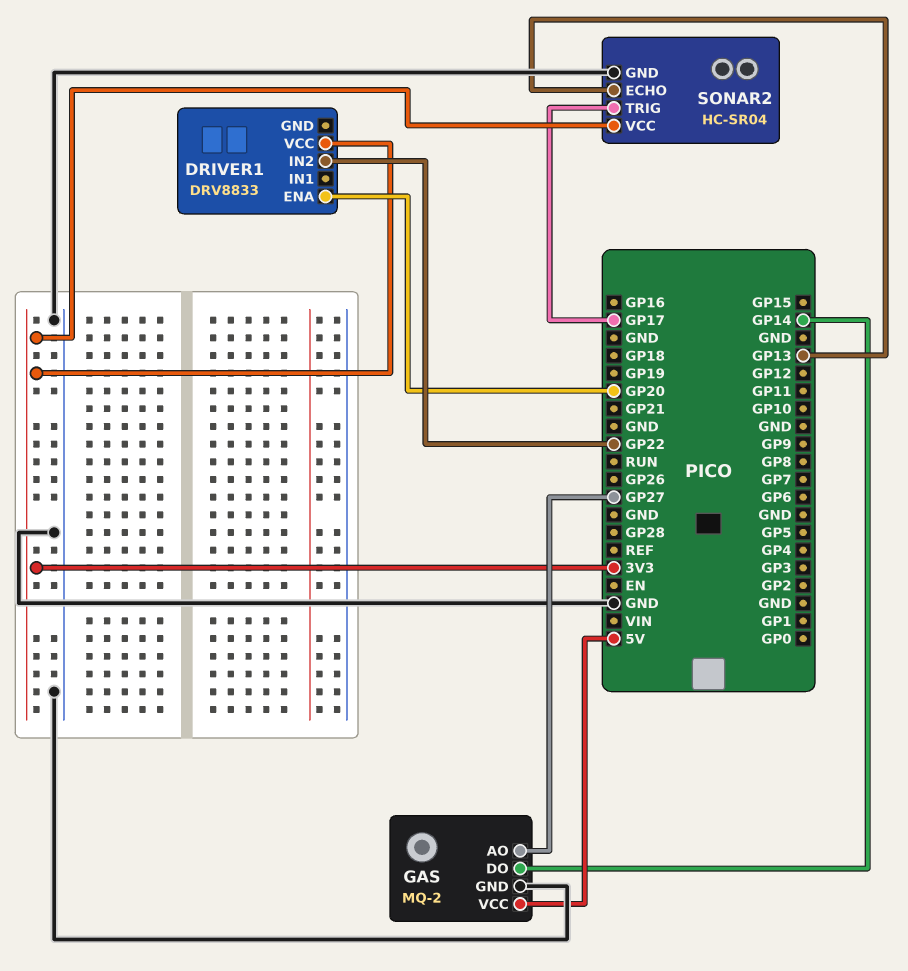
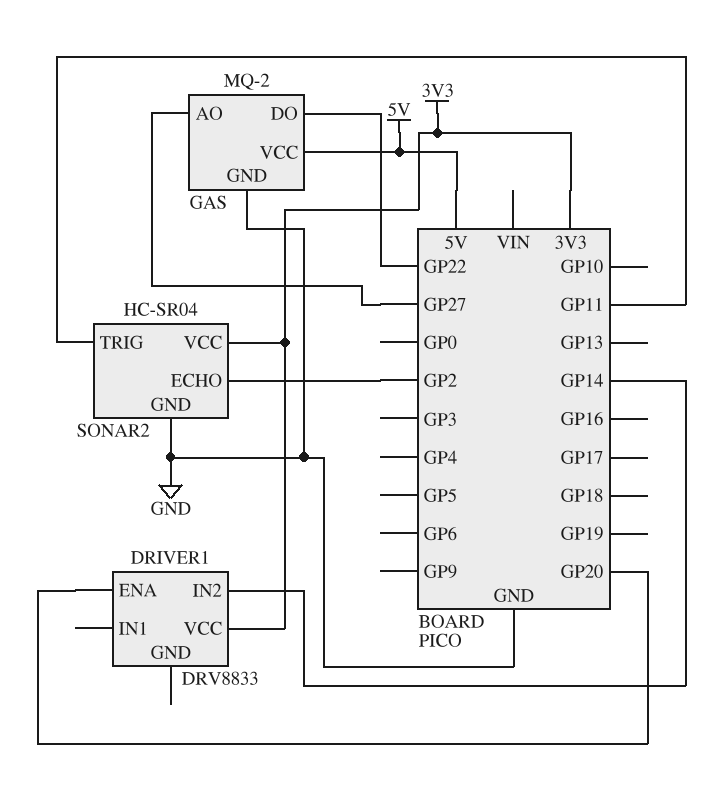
DRIVER1 pin IN2: GP22 -> GP14
GAS pin DO: GP14 -> GP22
SONAR2 pin ECHO: GP13 -> GP2
SONAR2 pin TRIG: GP17 -> GP11

